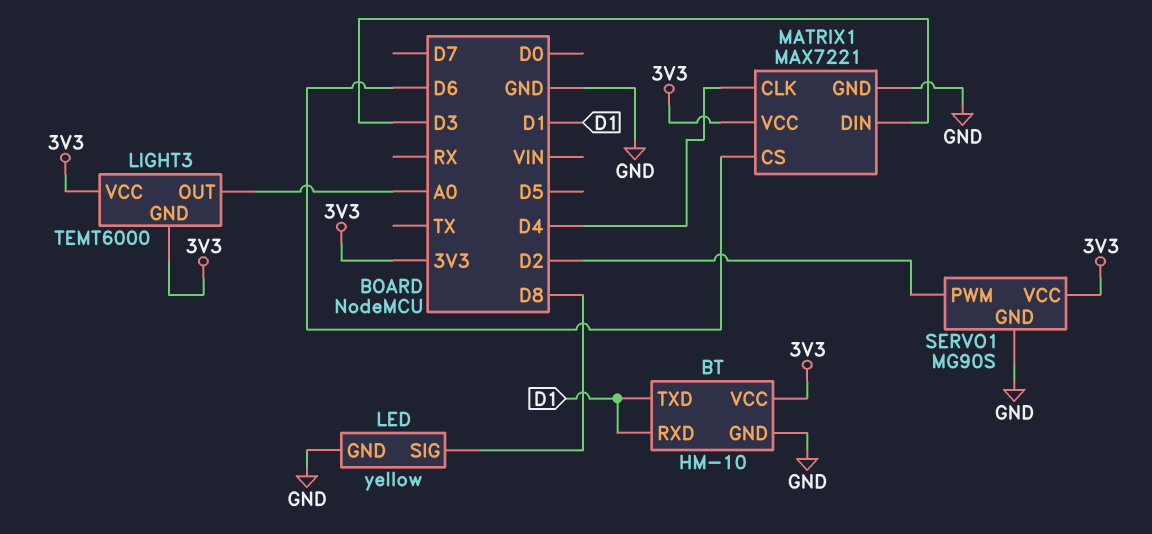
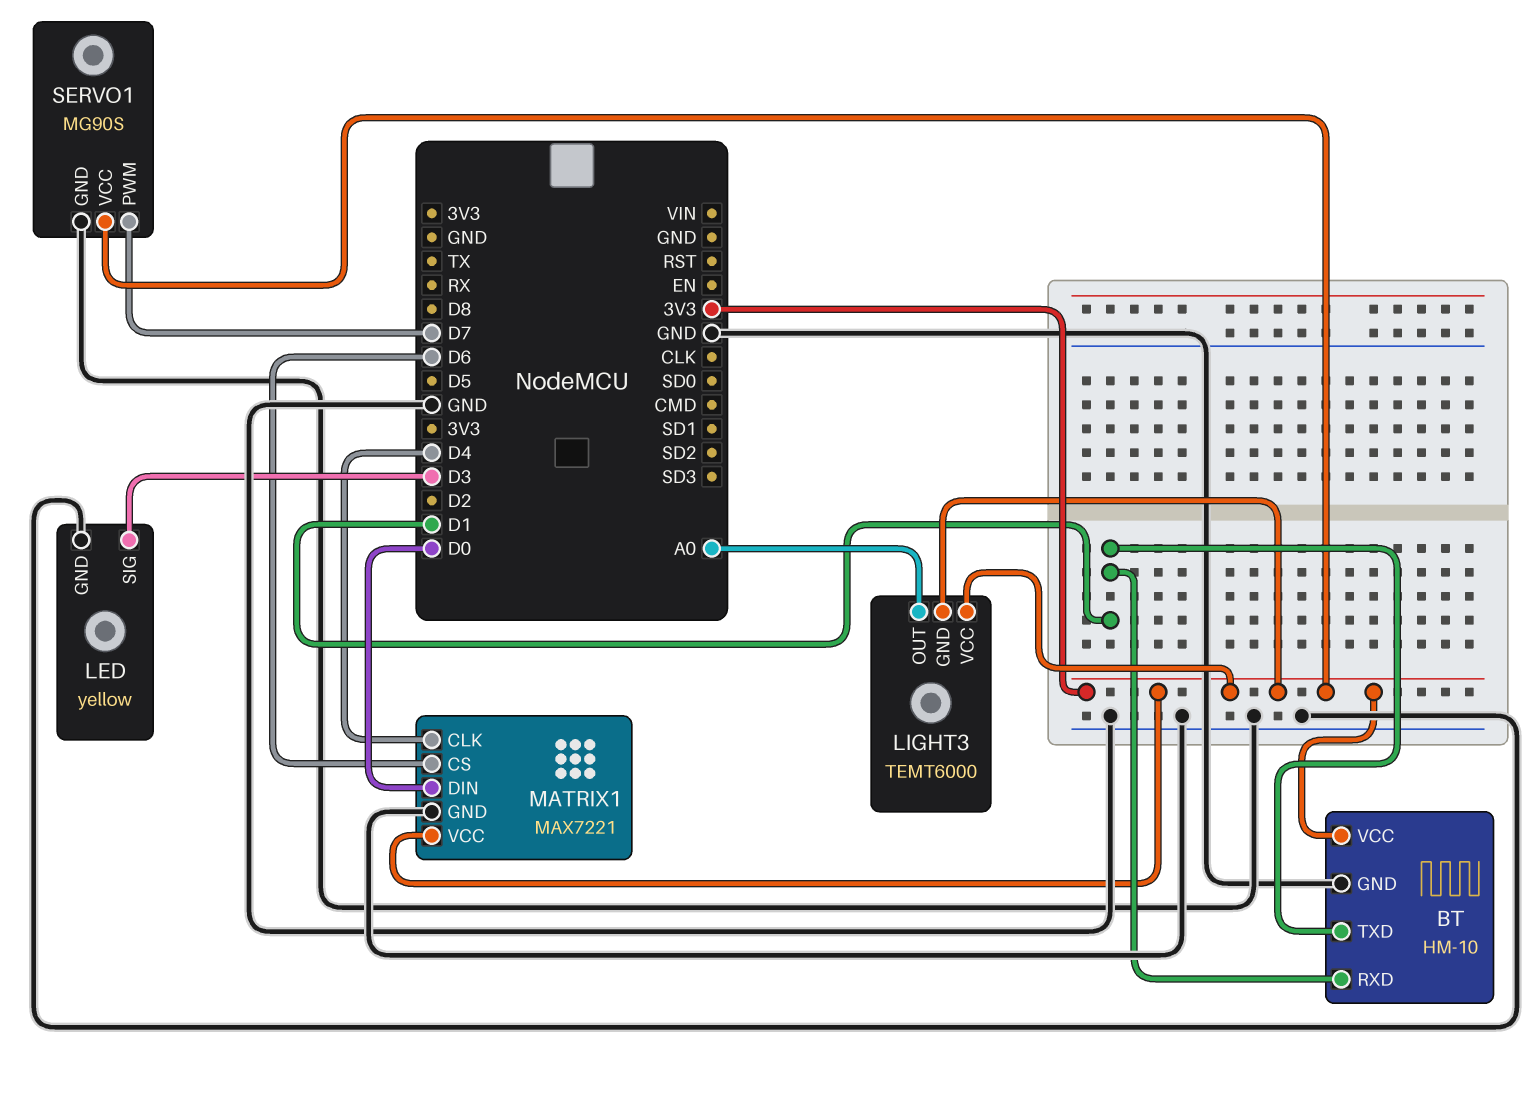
LED pin SIG: D8 -> D3
MATRIX1 pin DIN: D3 -> D0
SERVO1 pin PWM: D2 -> D7

